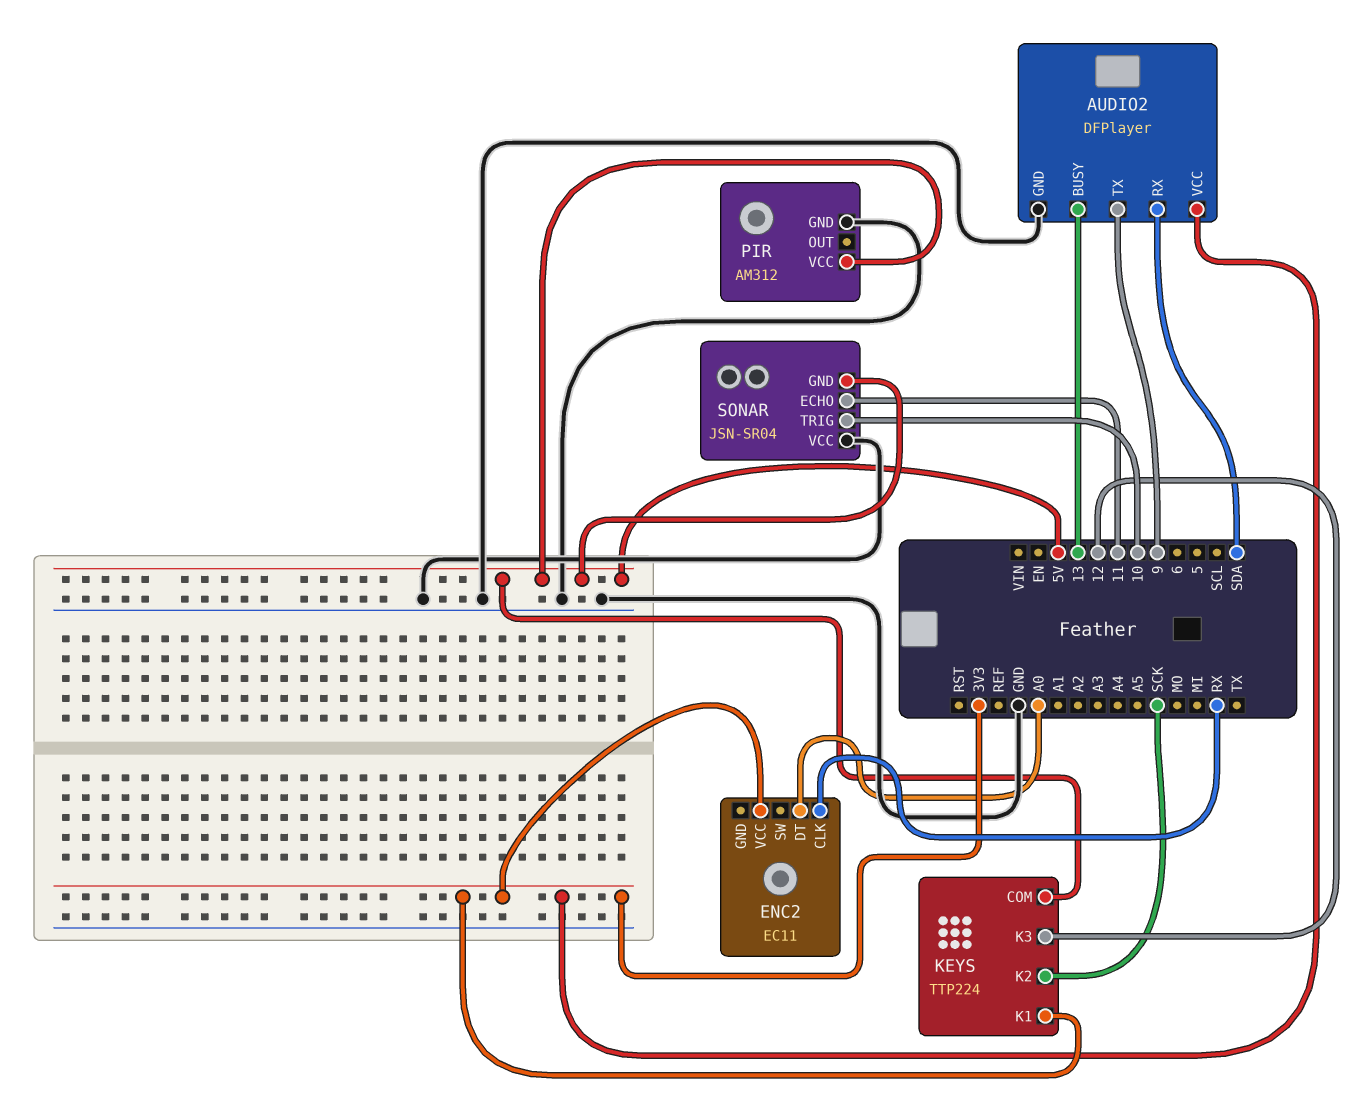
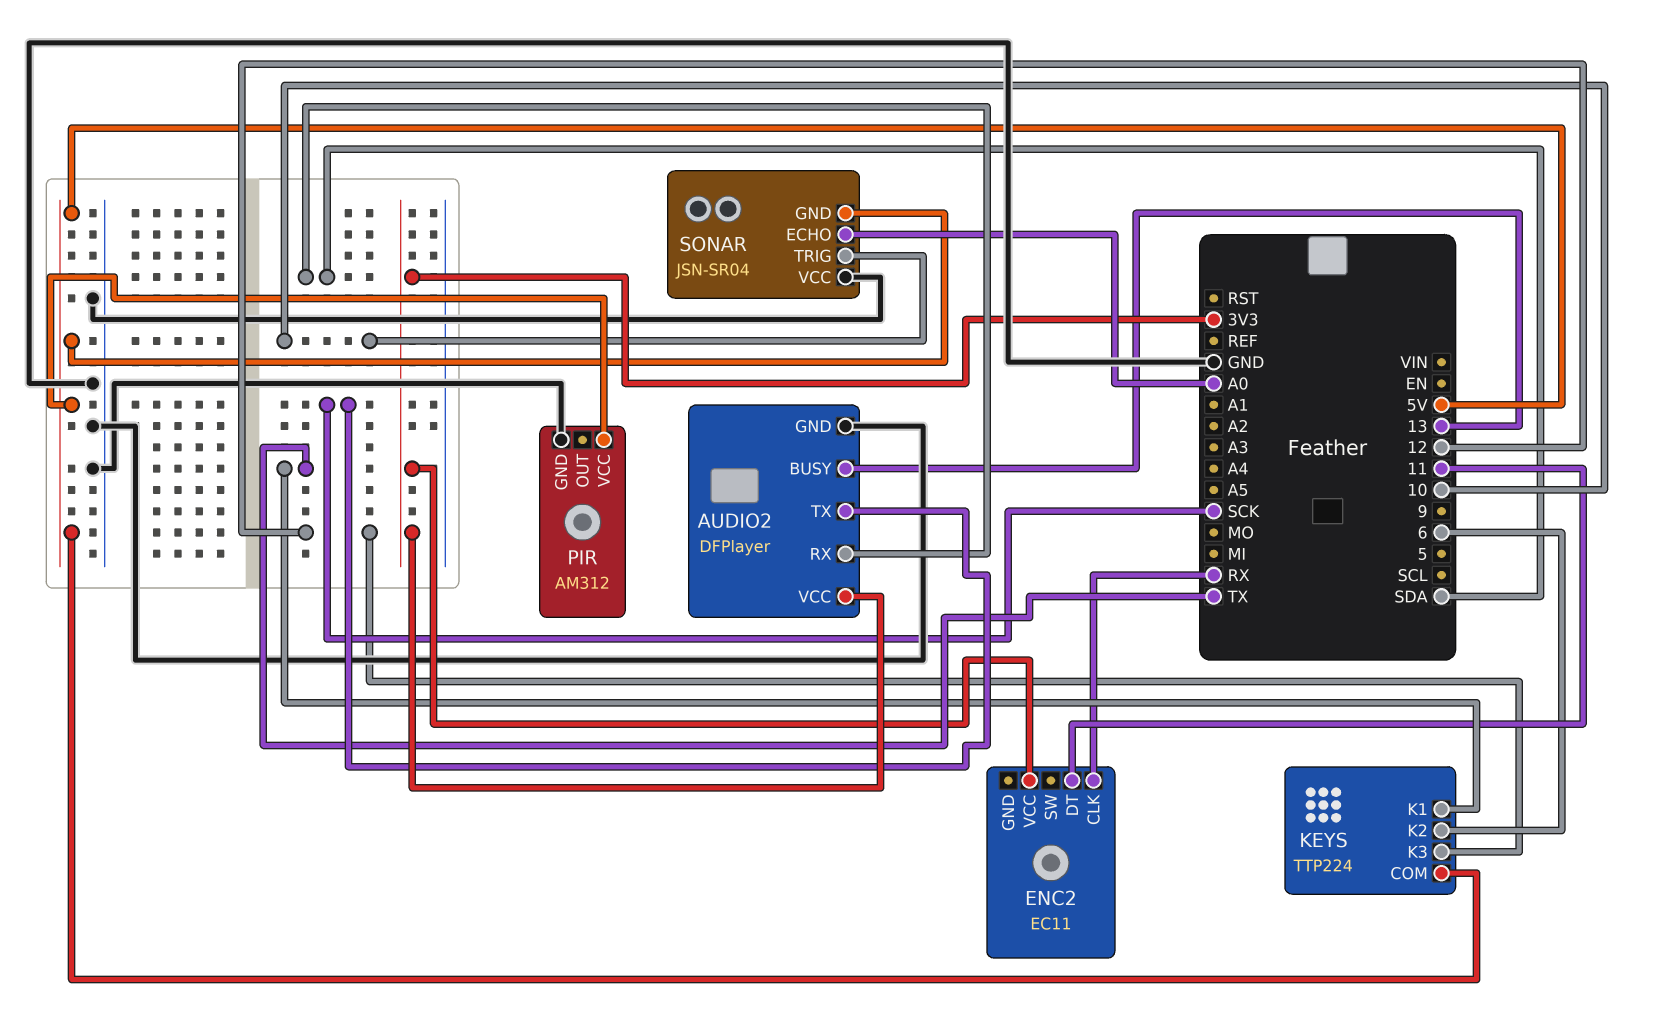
AUDIO2 pin TX: 9 -> SCK
ENC2 pin DT: A0 -> 11
KEYS pin K1: 3V3 -> TX
KEYS pin K2: SCK -> 6
SONAR pin ECHO: 11 -> A0

